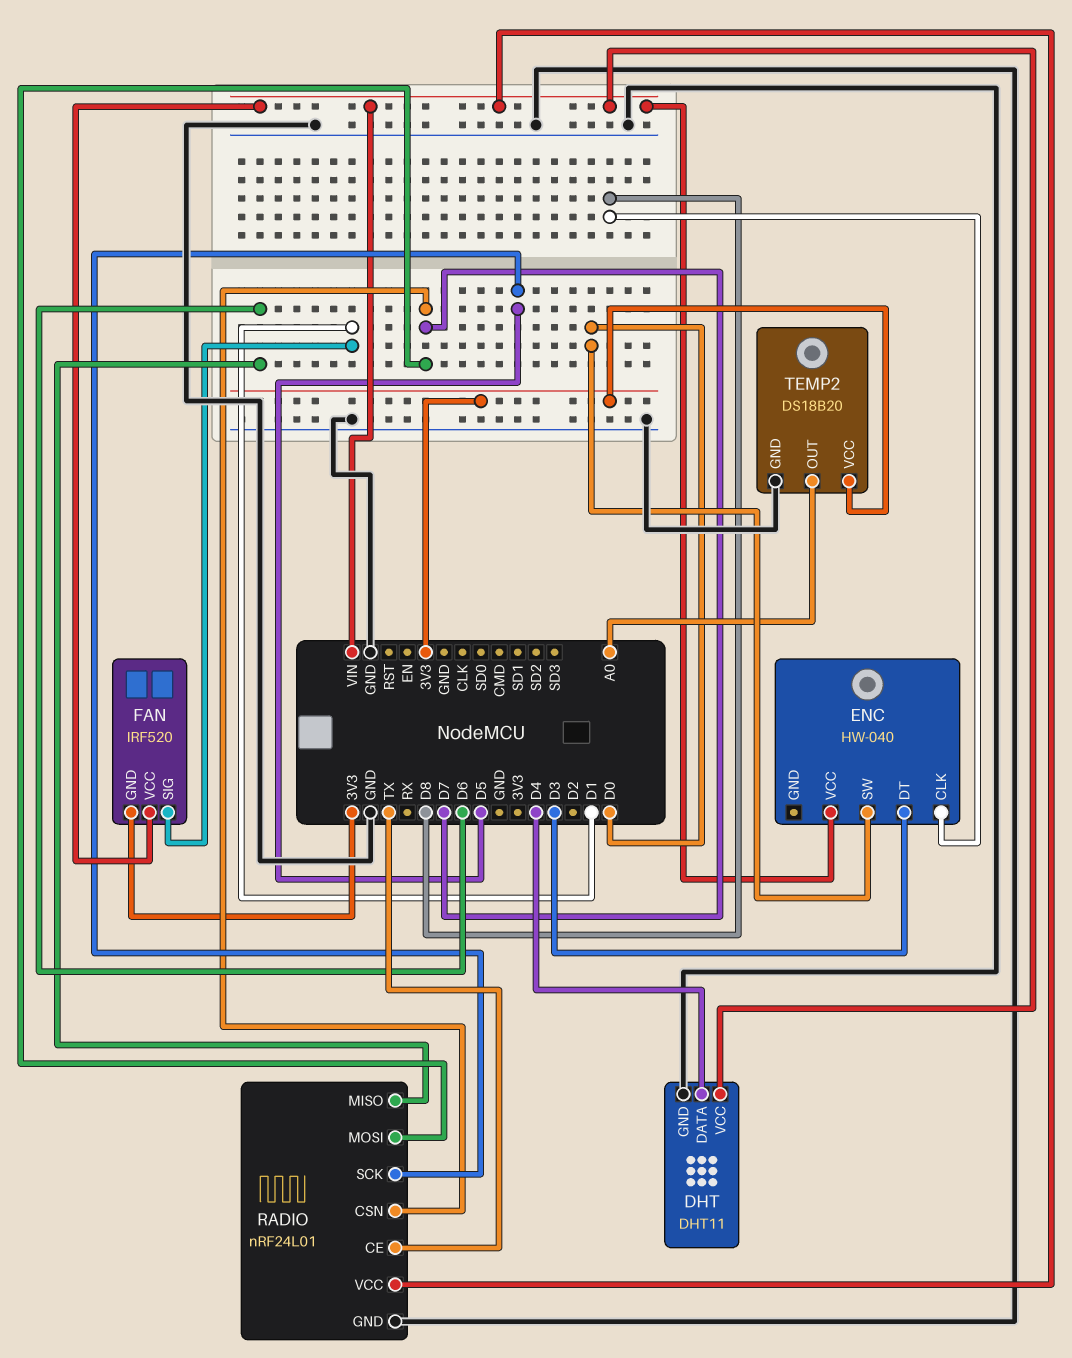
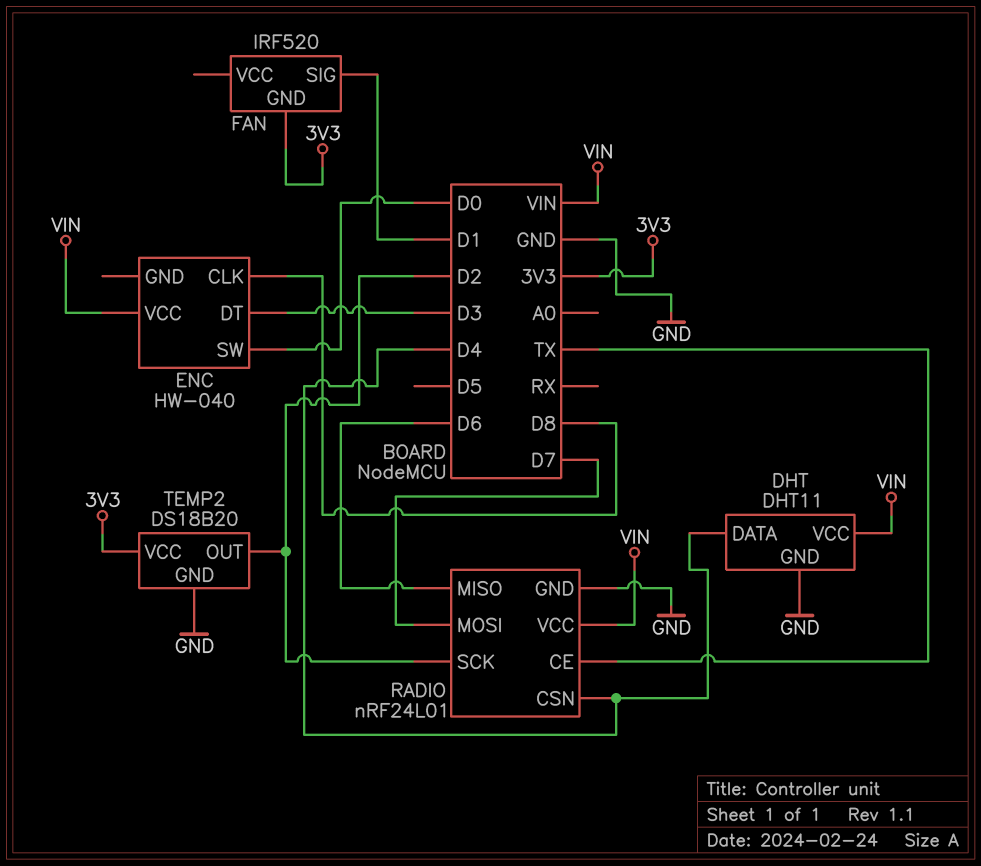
FAN pin VCC: VIN -> none
RADIO pin CSN: D7 -> D4
RADIO pin SCK: D5 -> D2
TEMP2 pin OUT: A0 -> D2

